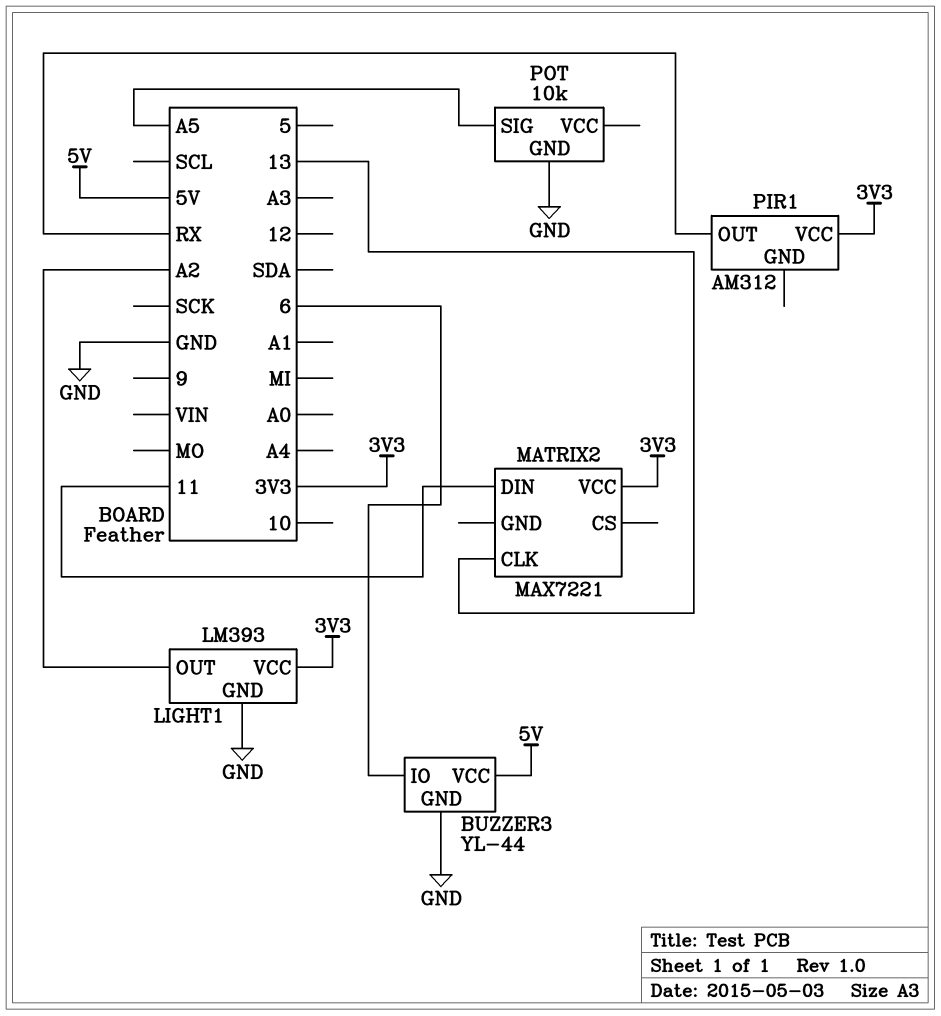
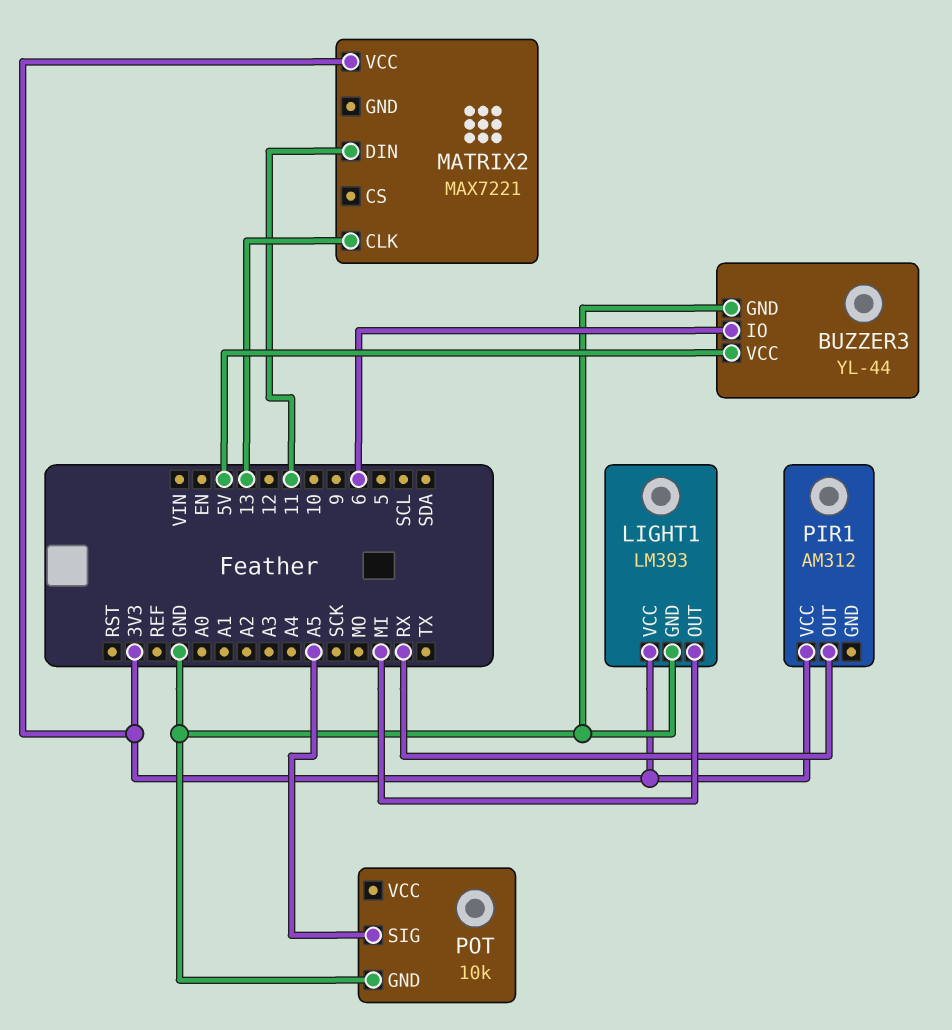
LIGHT1 pin OUT: A2 -> MI

